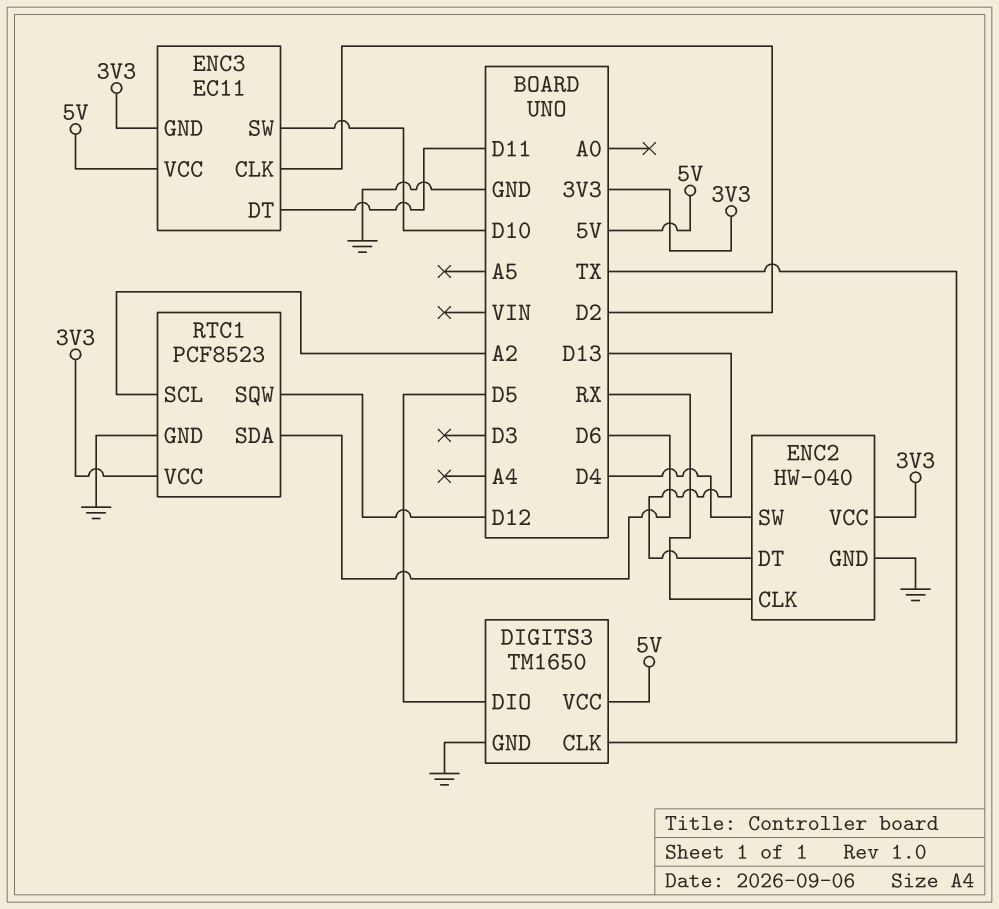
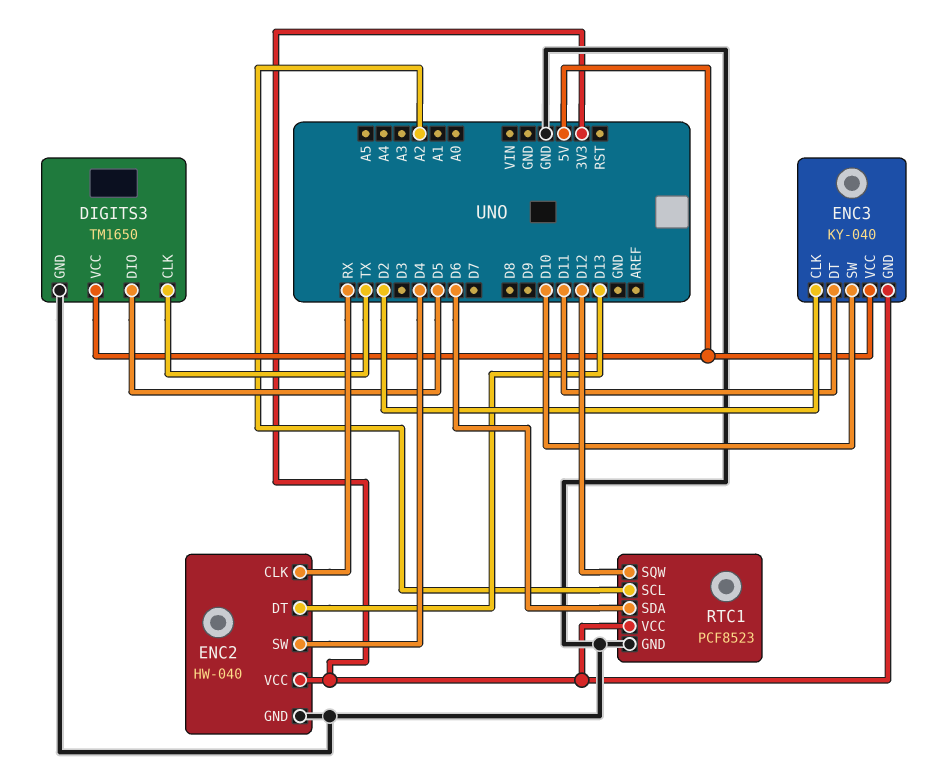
ENC3: EC11 -> KY-040

